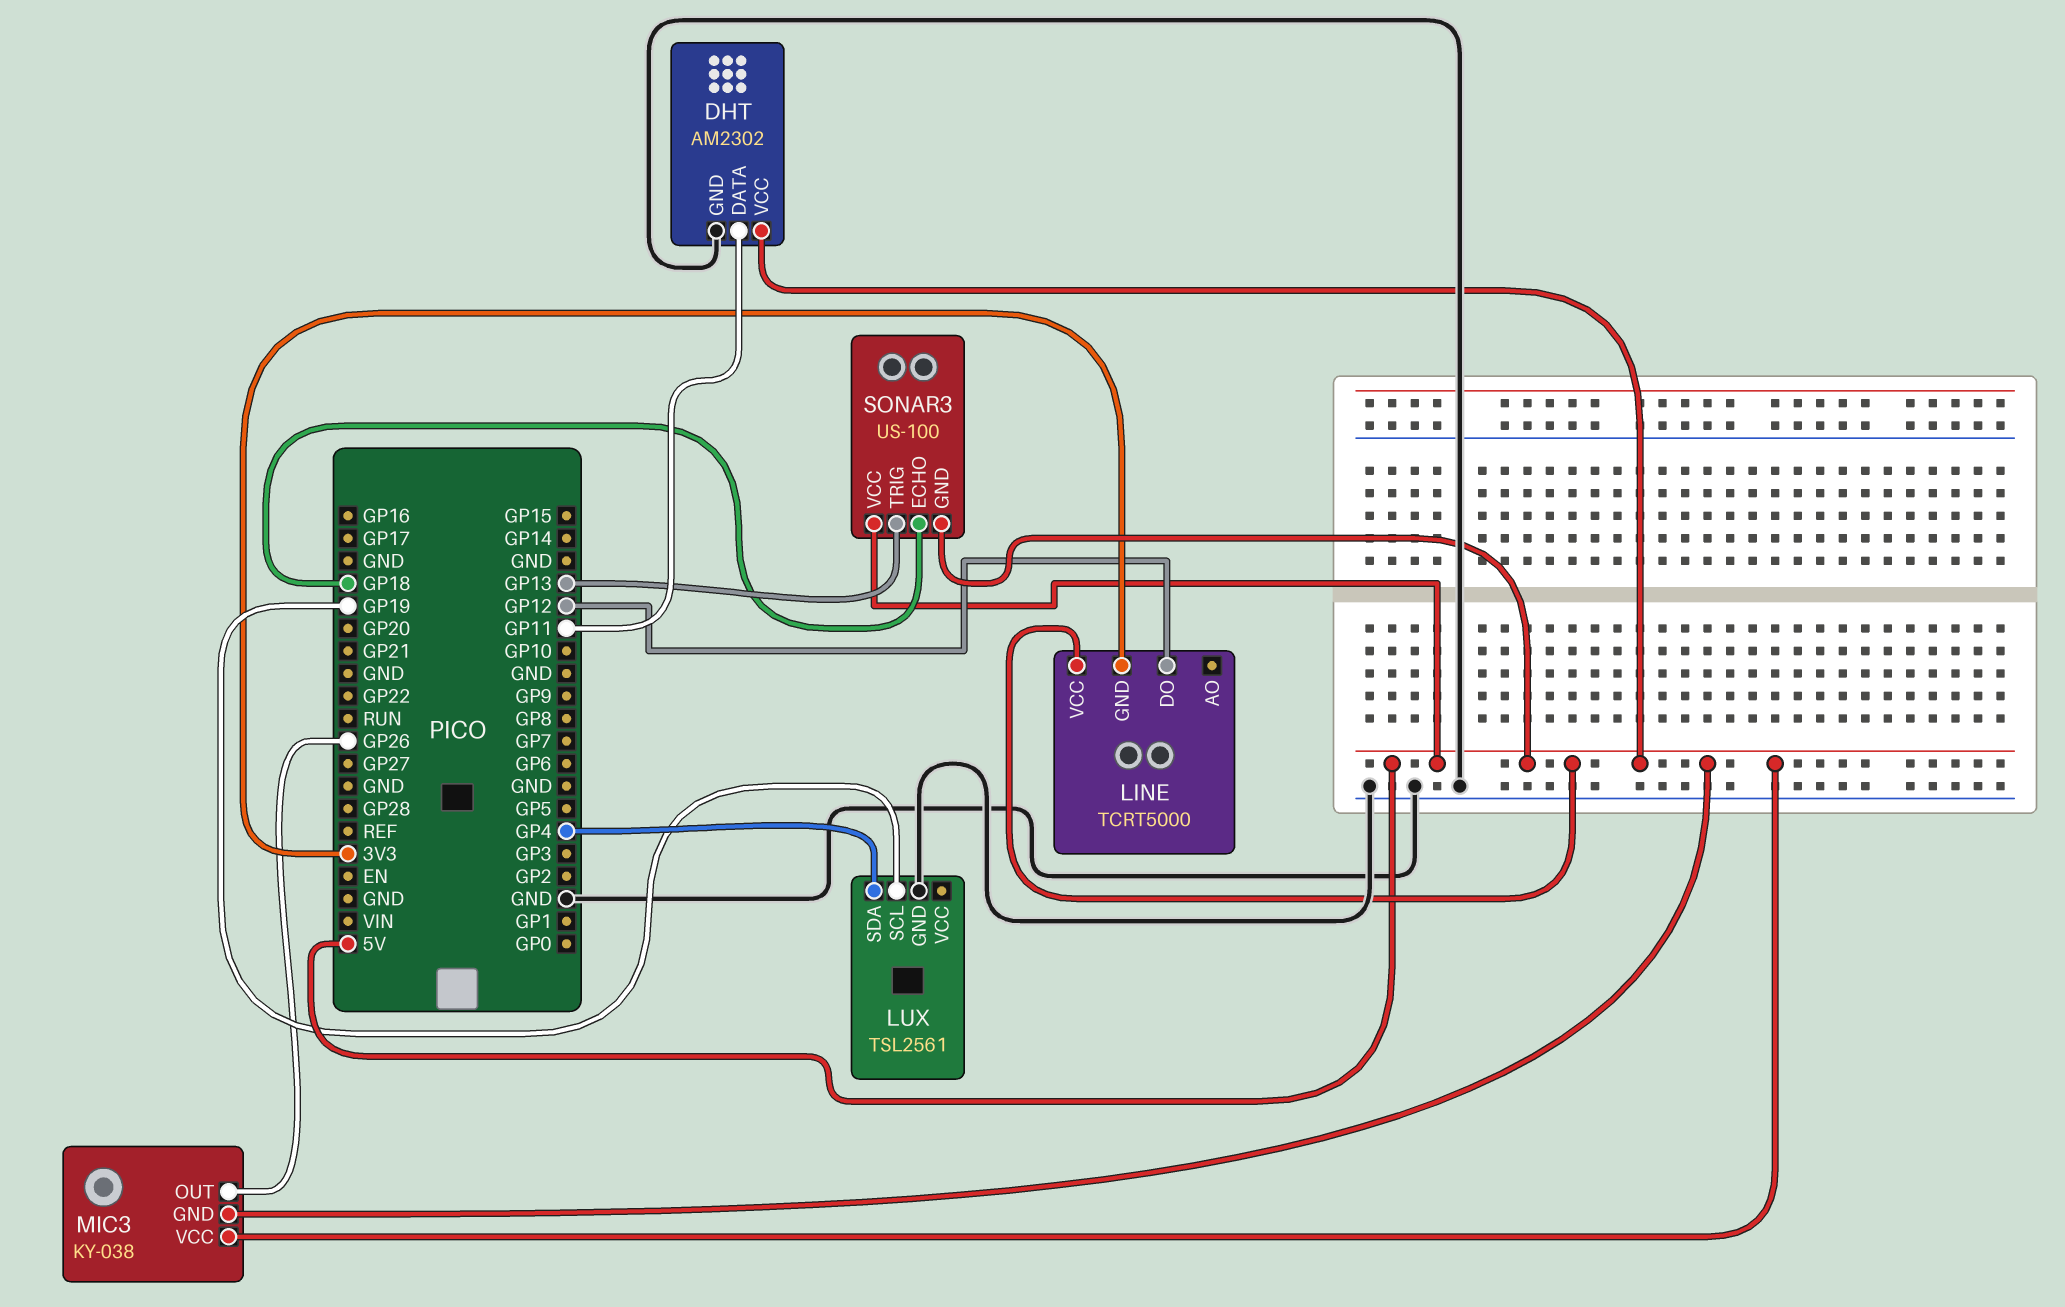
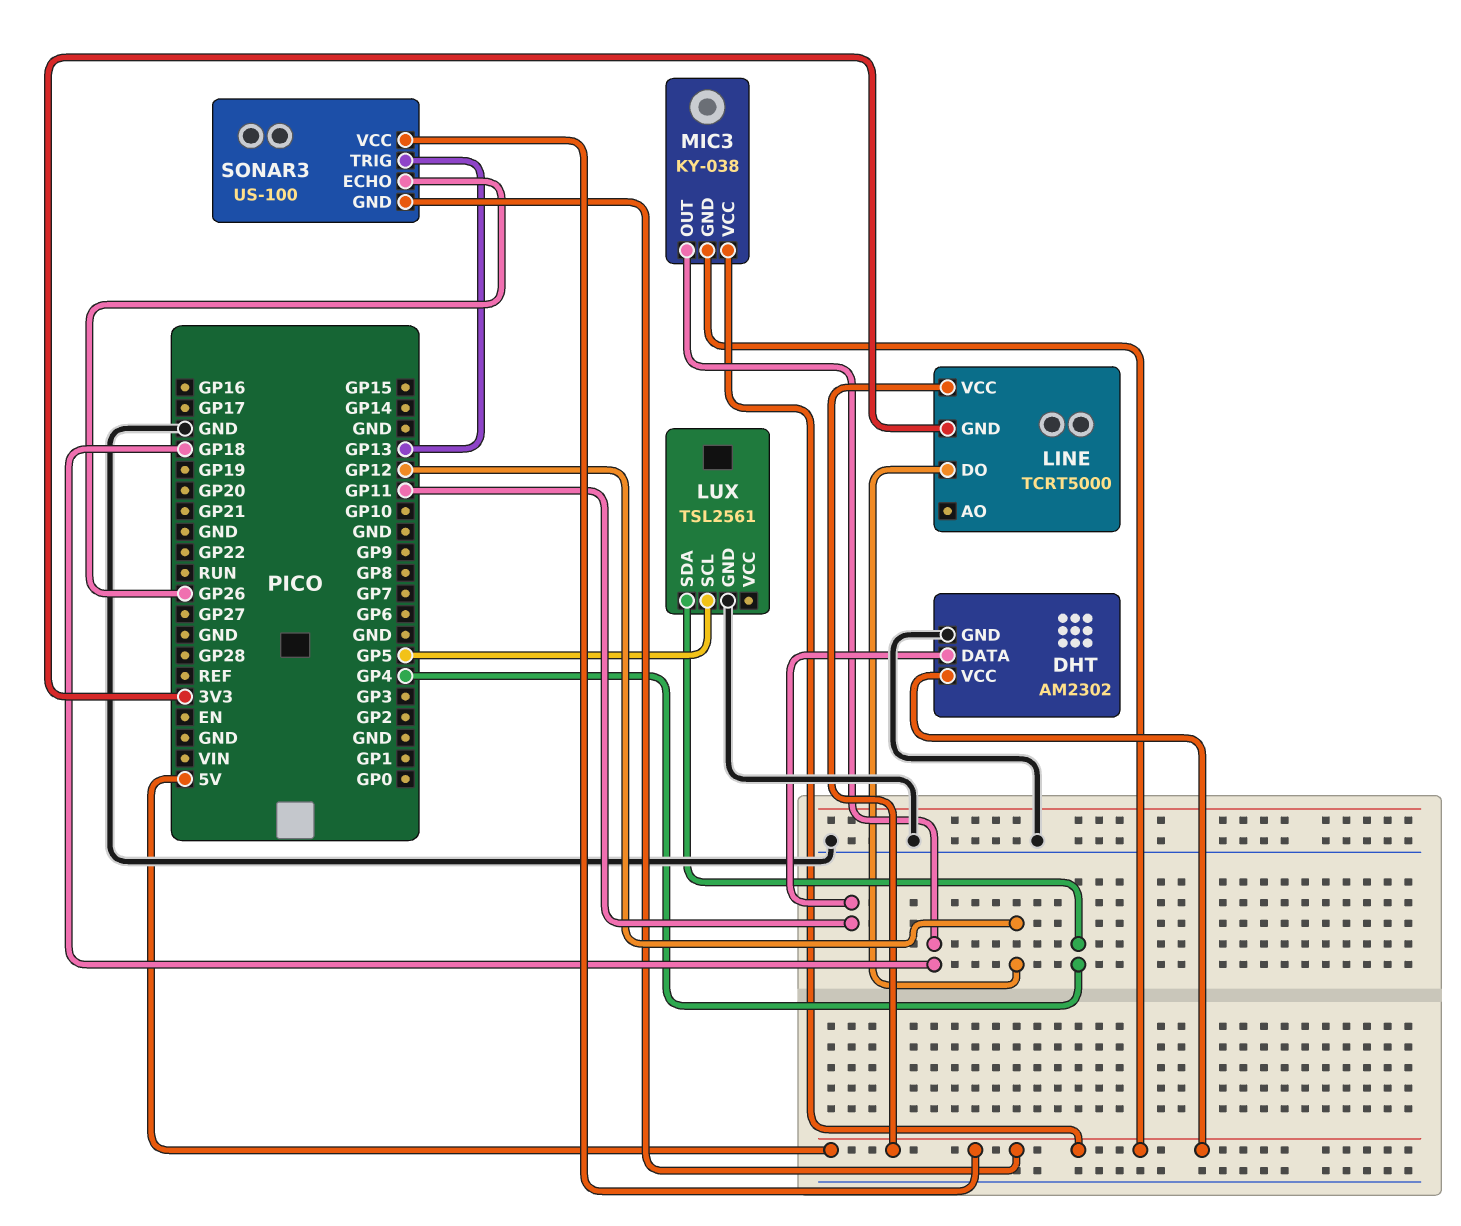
LUX pin SCL: GP19 -> GP5
MIC3 pin OUT: GP26 -> GP18
SONAR3 pin ECHO: GP18 -> GP26

